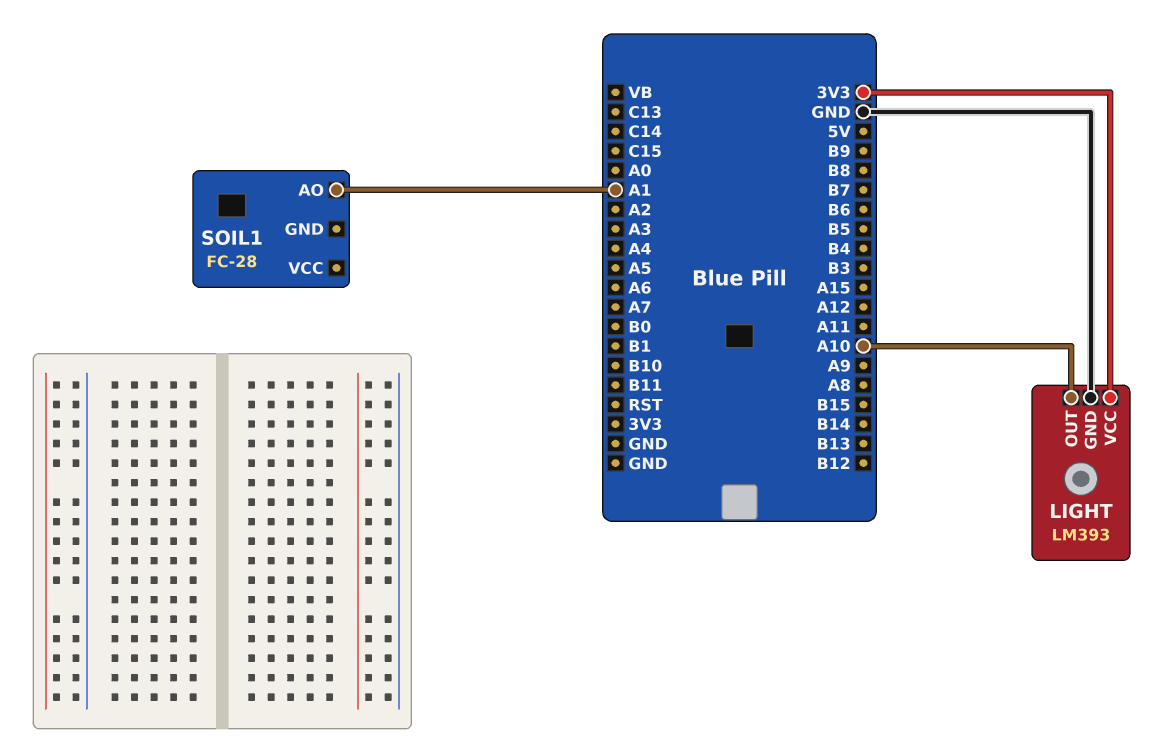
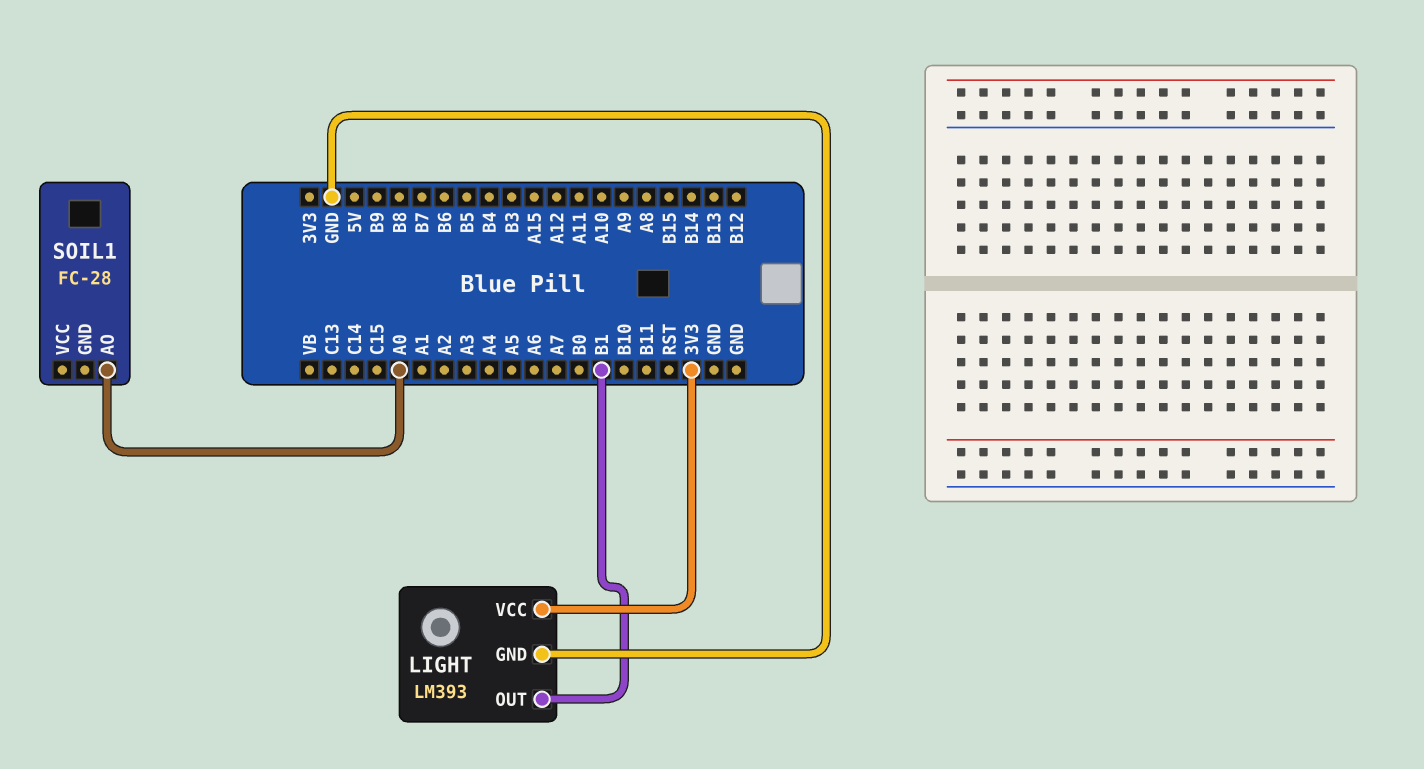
LIGHT pin OUT: A10 -> B1
SOIL1 pin AO: A1 -> A0

